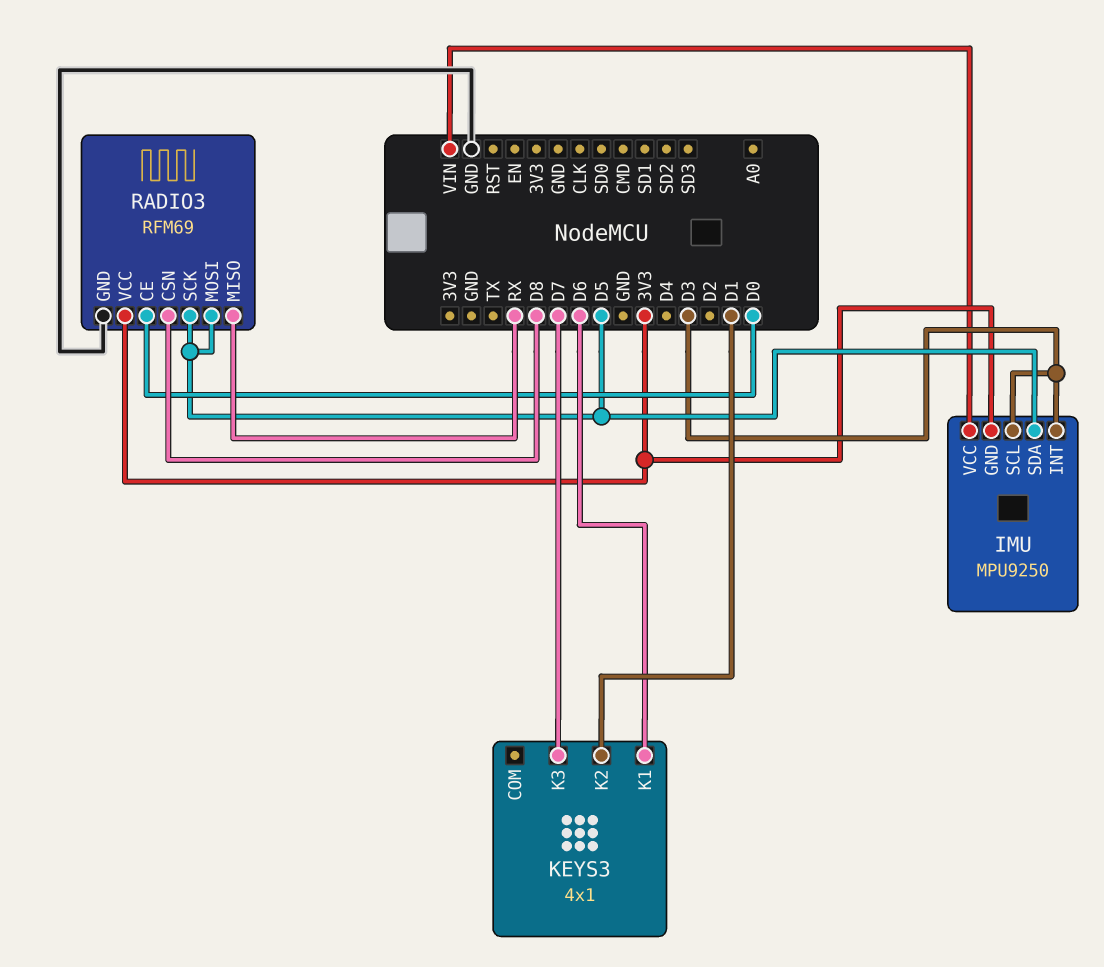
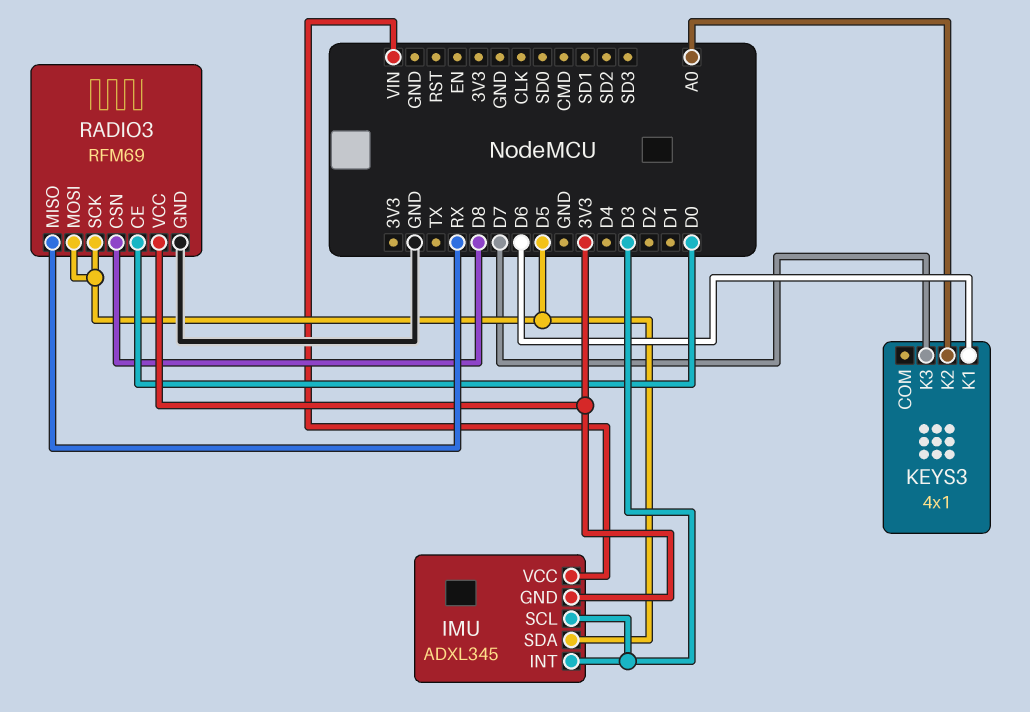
IMU: MPU9250 -> ADXL345
KEYS3 pin K2: D1 -> A0

